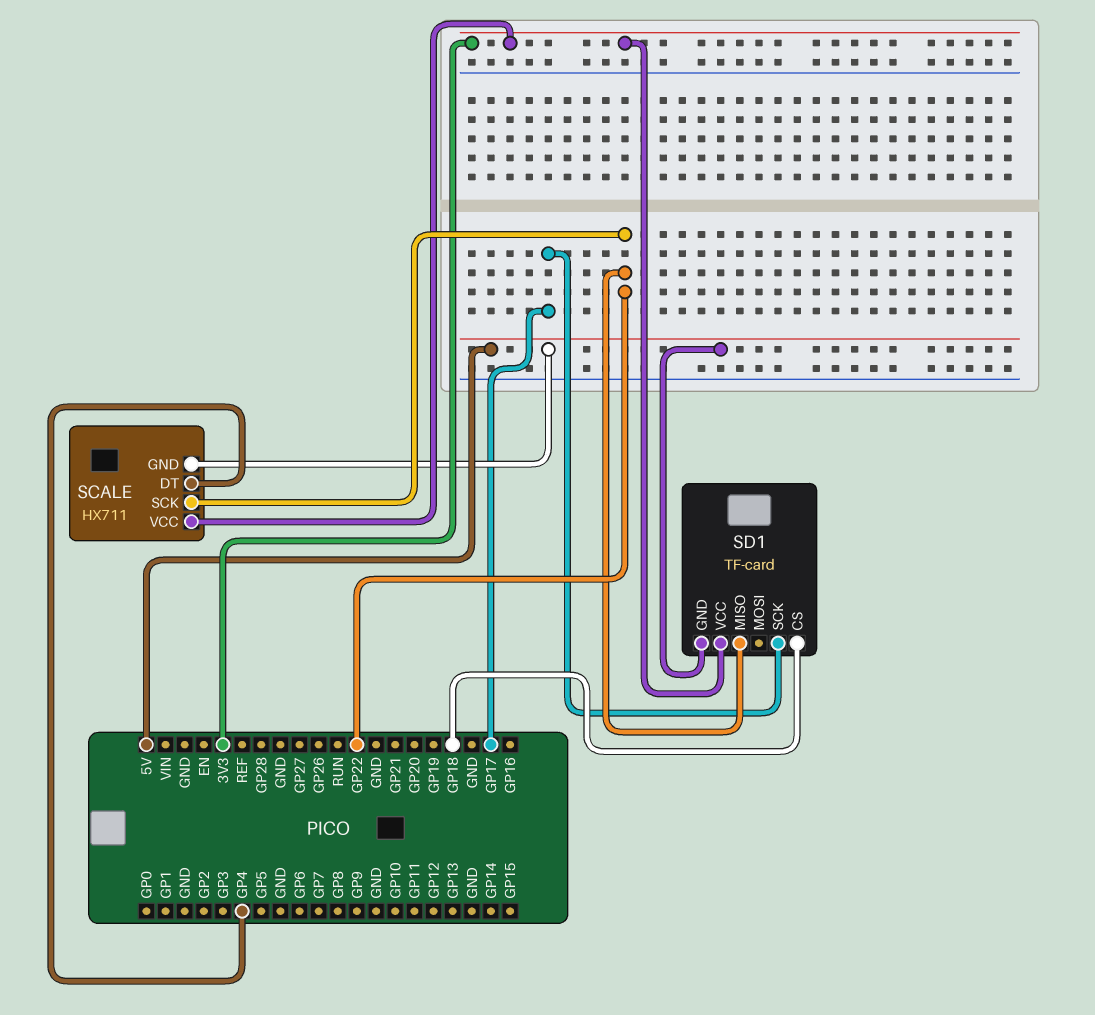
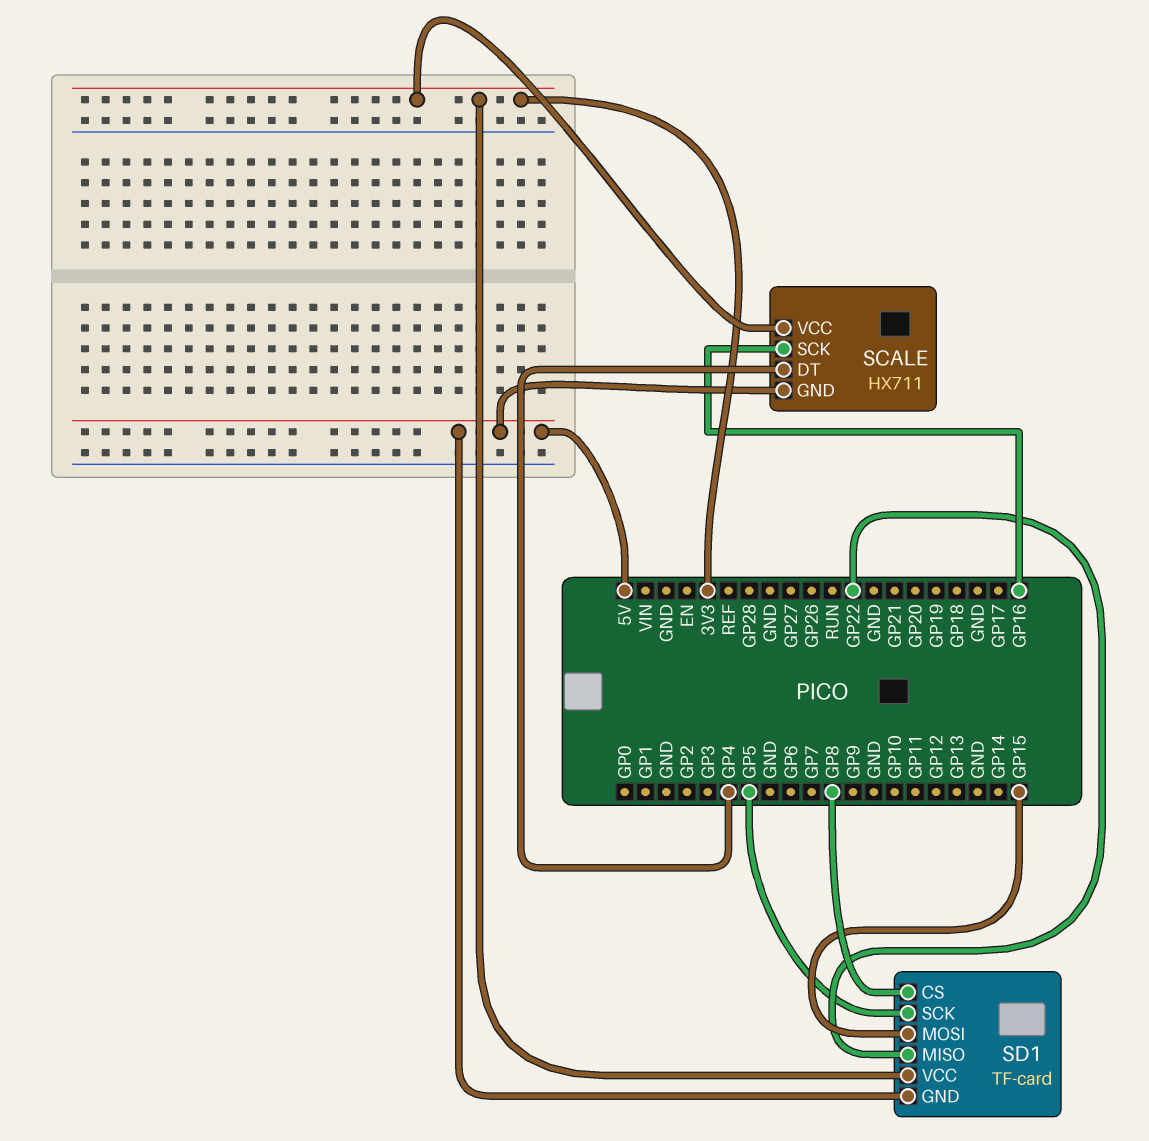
SCALE pin SCK: GP22 -> GP16
SD1 pin CS: GP18 -> GP8
SD1 pin MOSI: none -> GP15
SD1 pin SCK: GP17 -> GP5

